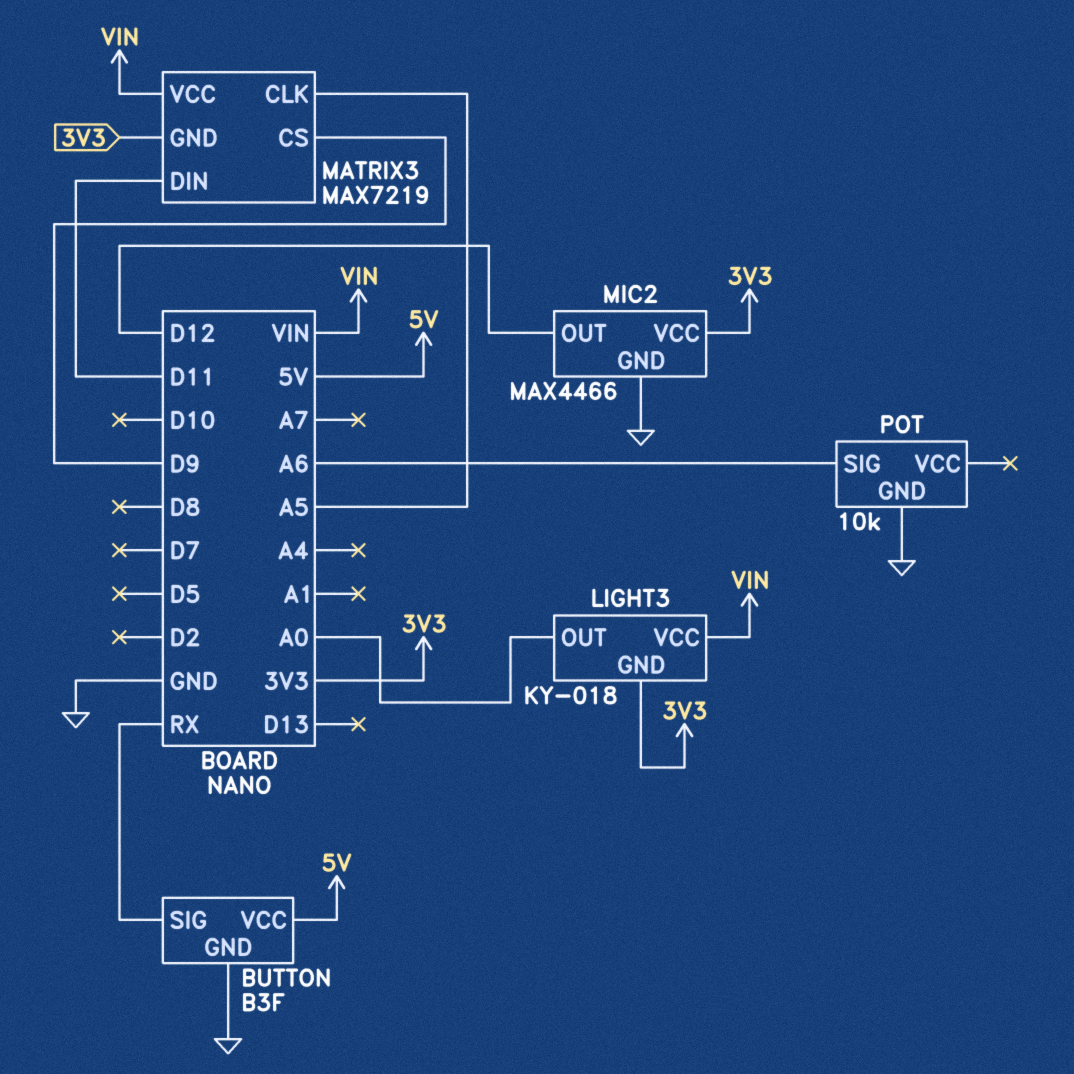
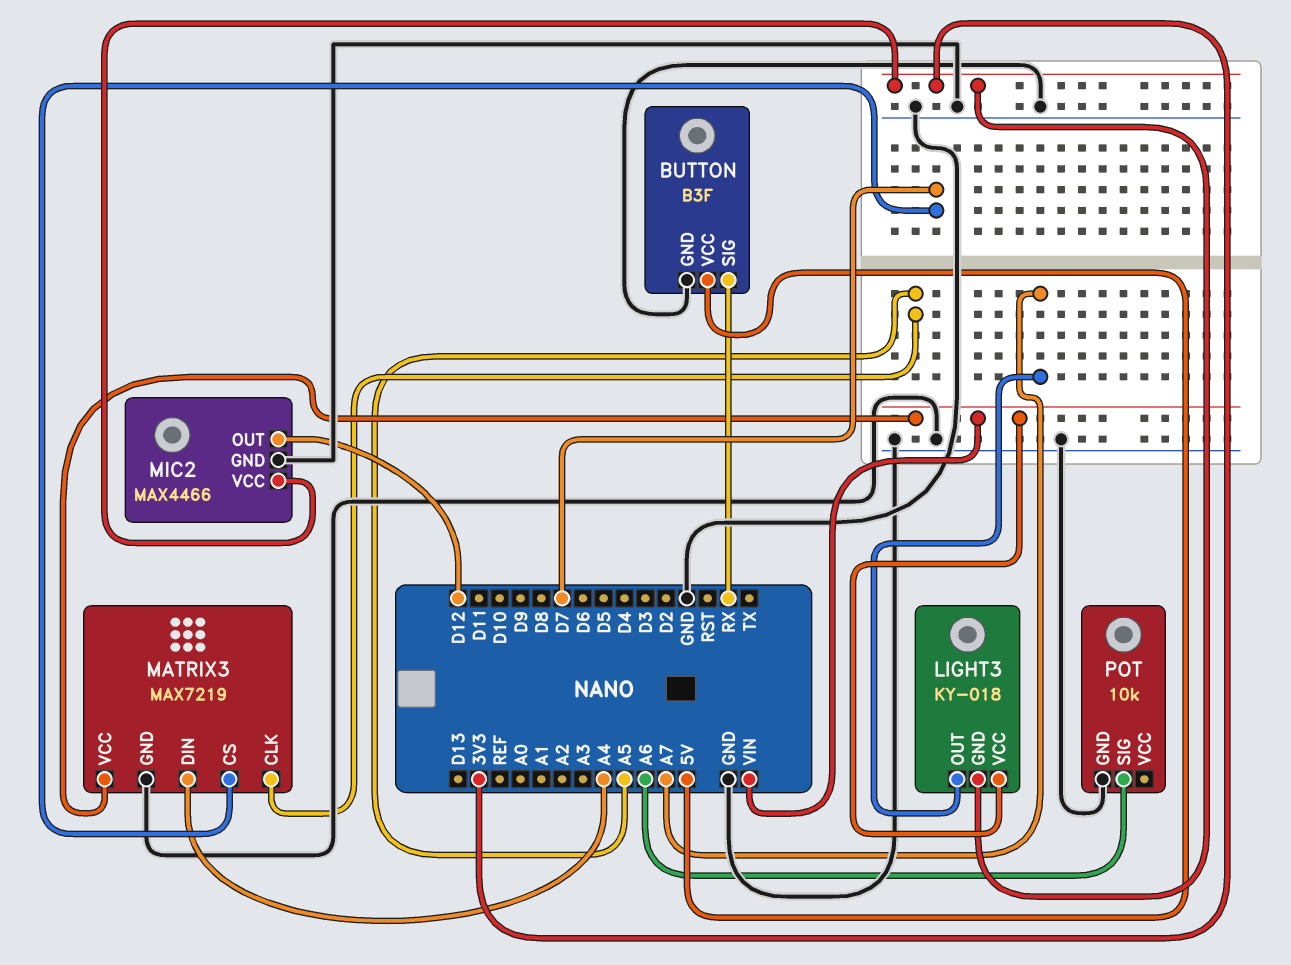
LIGHT3 pin OUT: A0 -> A7
MATRIX3 pin CS: D9 -> D7
MATRIX3 pin DIN: D11 -> A4
MATRIX3 pin GND: 3V3 -> GND

